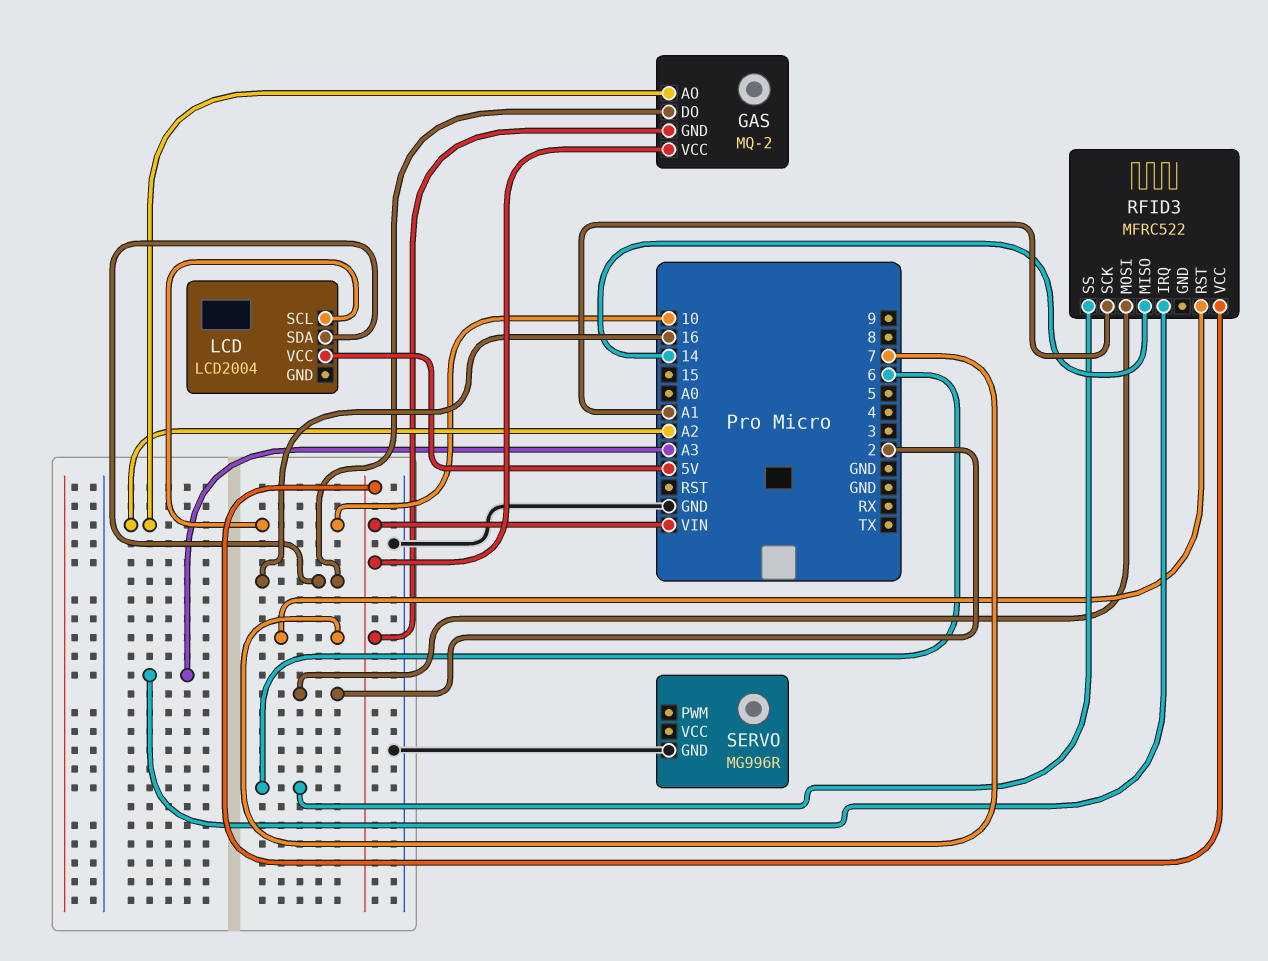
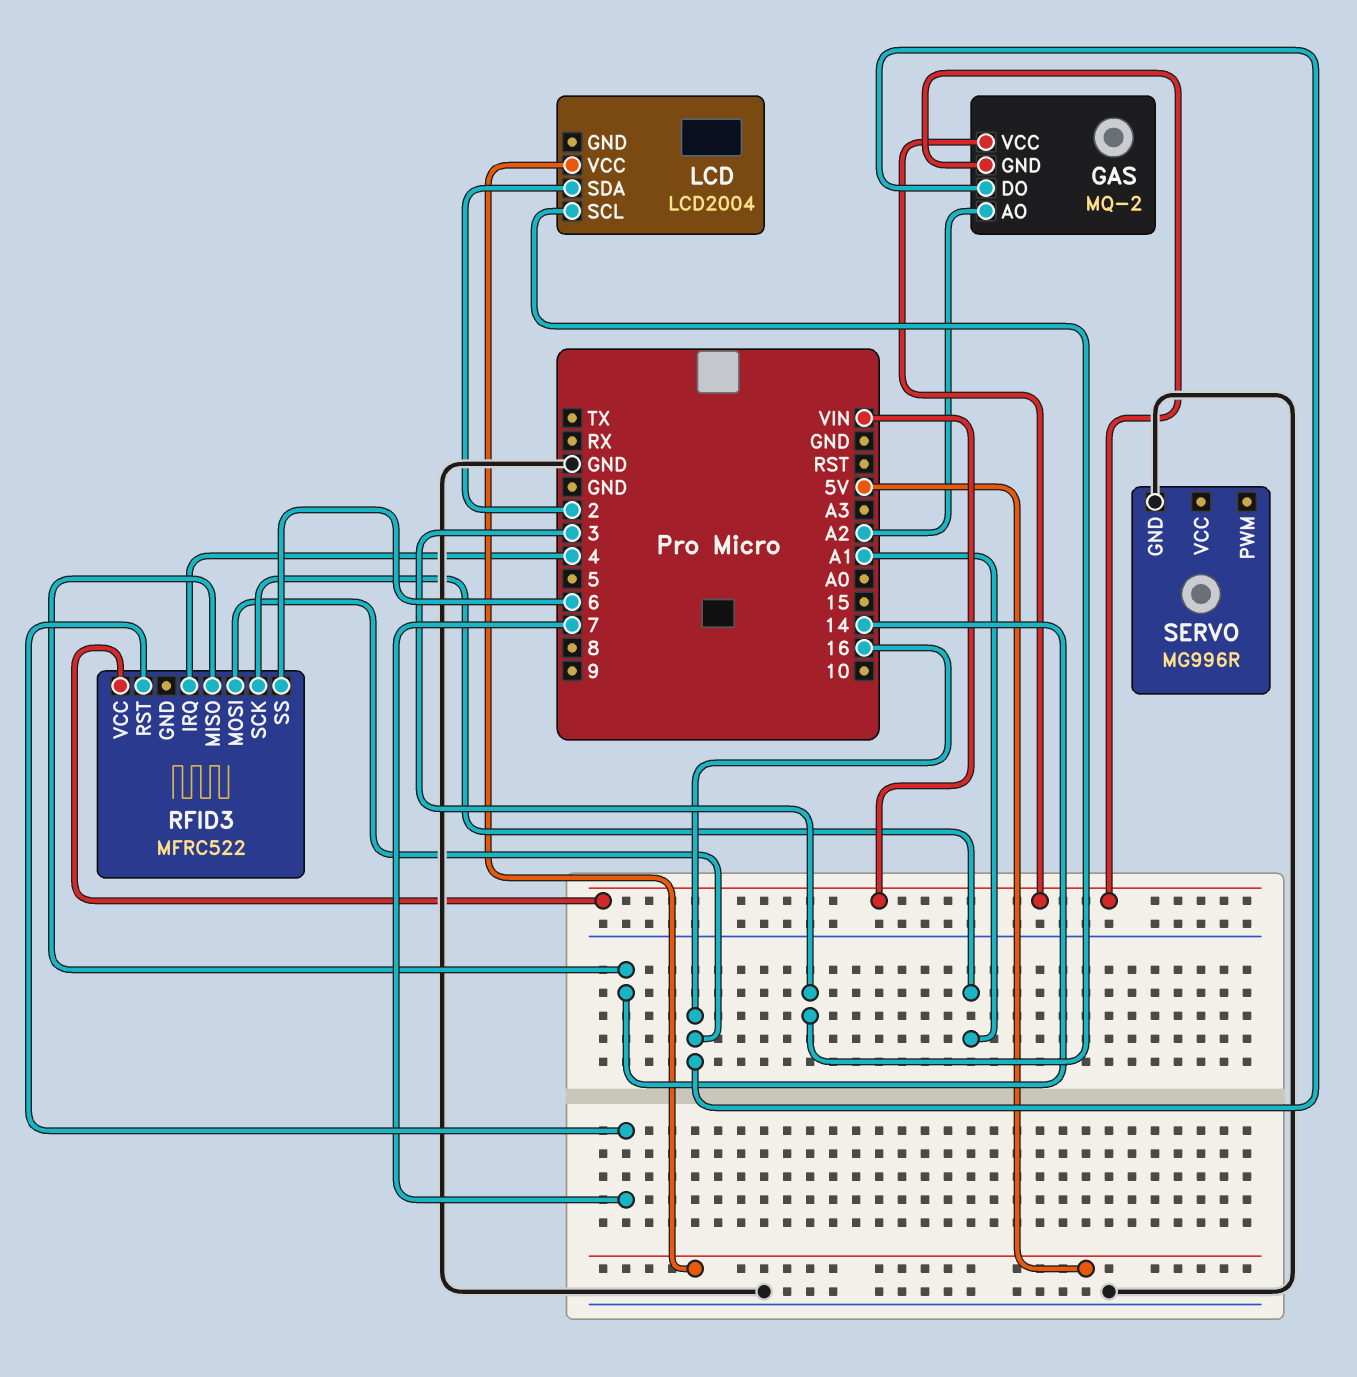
LCD pin SCL: 10 -> 3
LCD pin SDA: 16 -> 2
RFID3 pin IRQ: A3 -> 4
RFID3 pin MOSI: 2 -> 16

